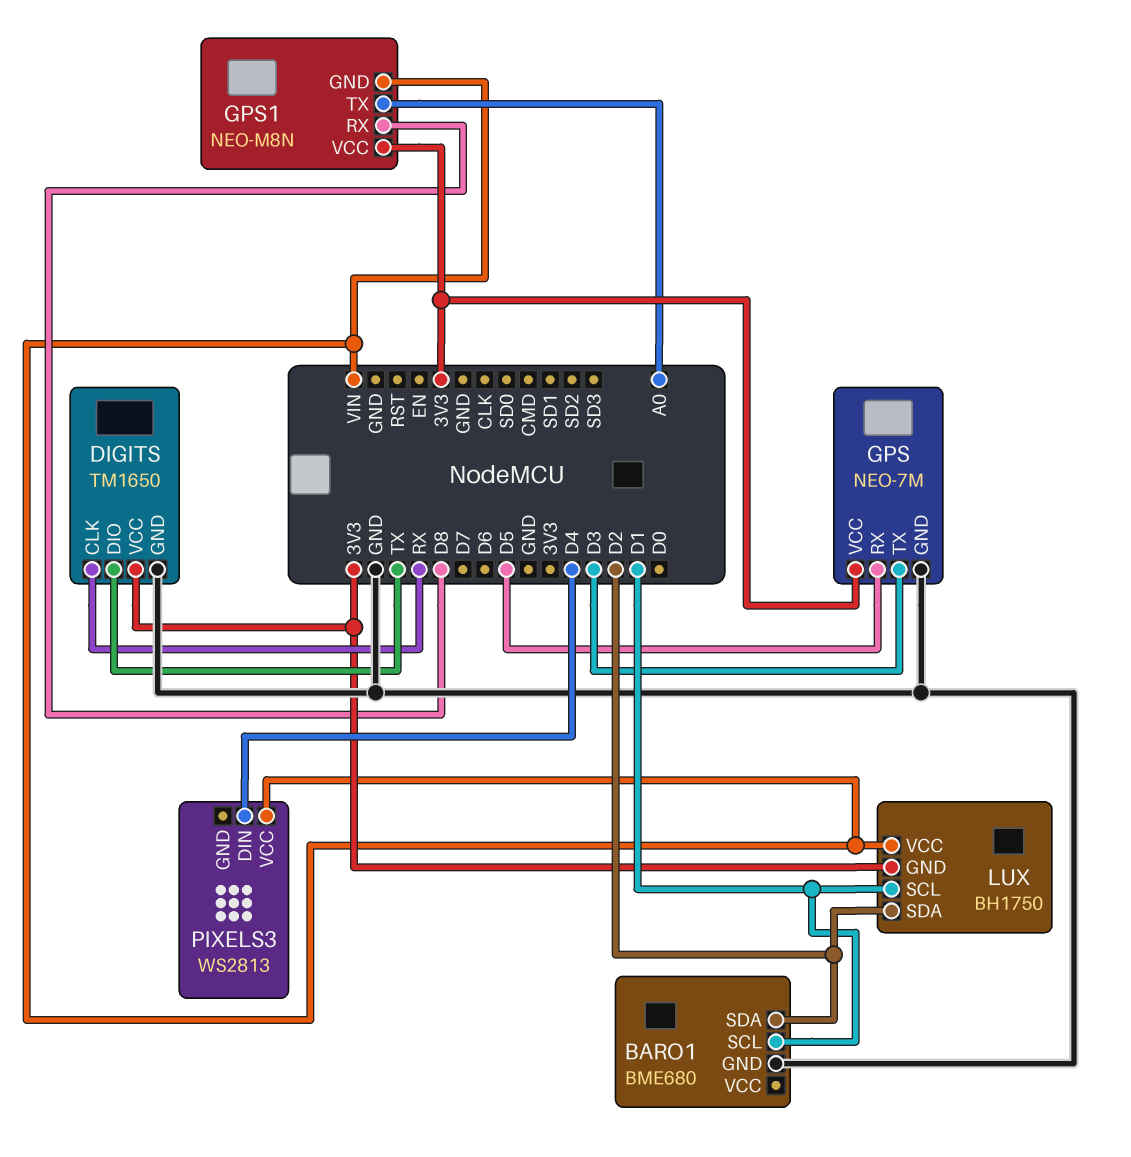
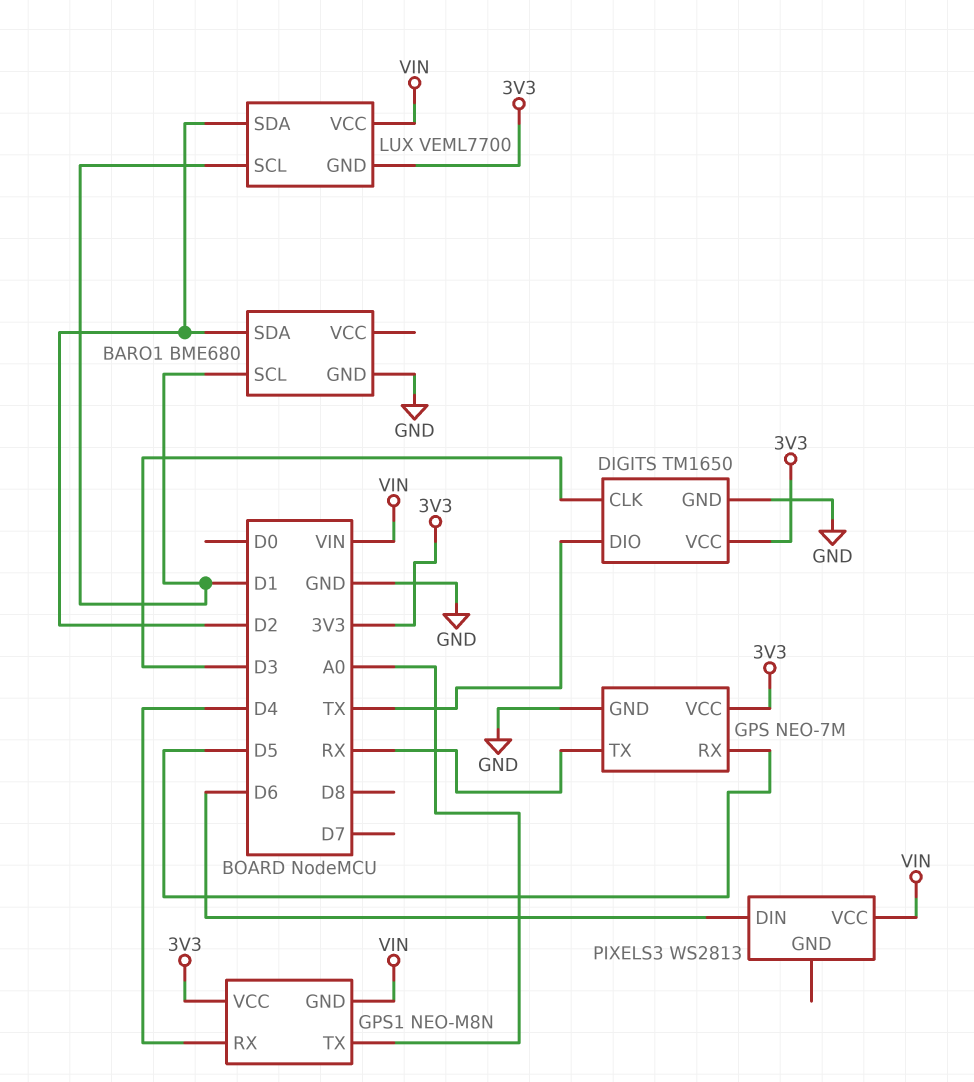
DIGITS pin CLK: RX -> D3
GPS pin TX: D3 -> RX
GPS1 pin RX: D8 -> D4
LUX: BH1750 -> VEML7700
PIXELS3 pin DIN: D4 -> D6

